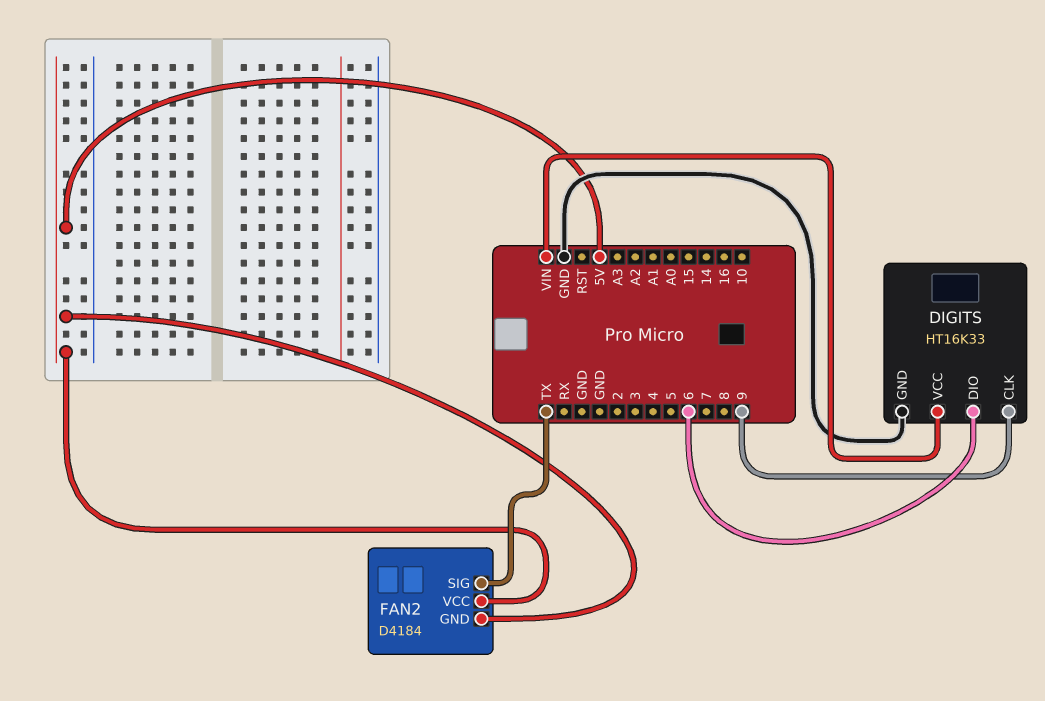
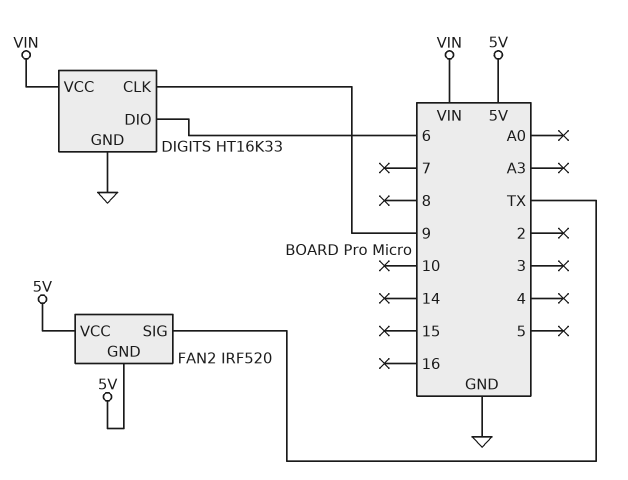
FAN2: D4184 -> IRF520

